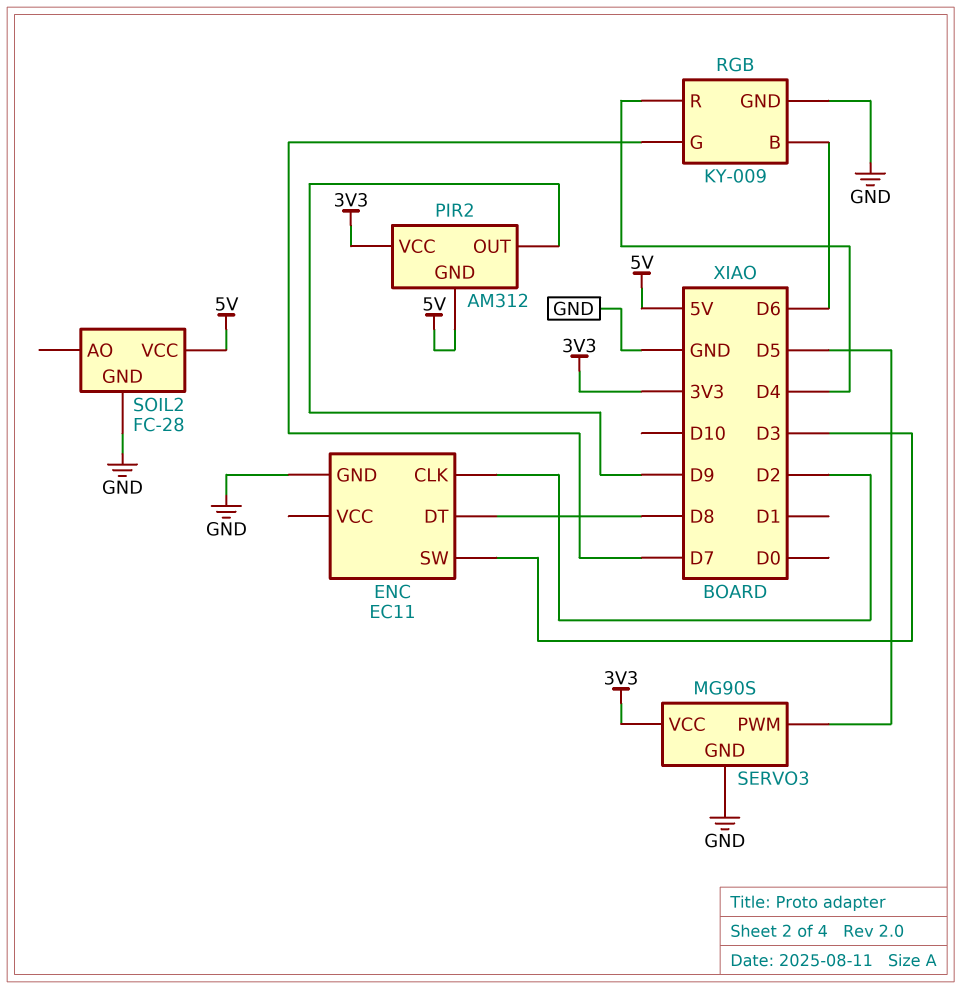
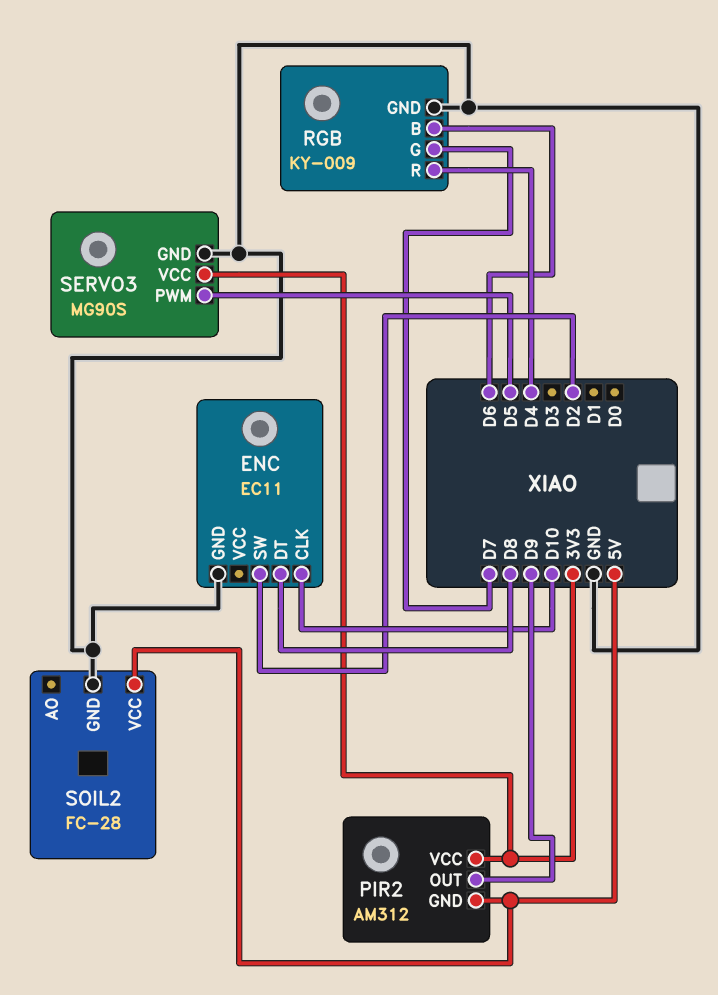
ENC pin CLK: D2 -> D10
ENC pin SW: D3 -> D2

